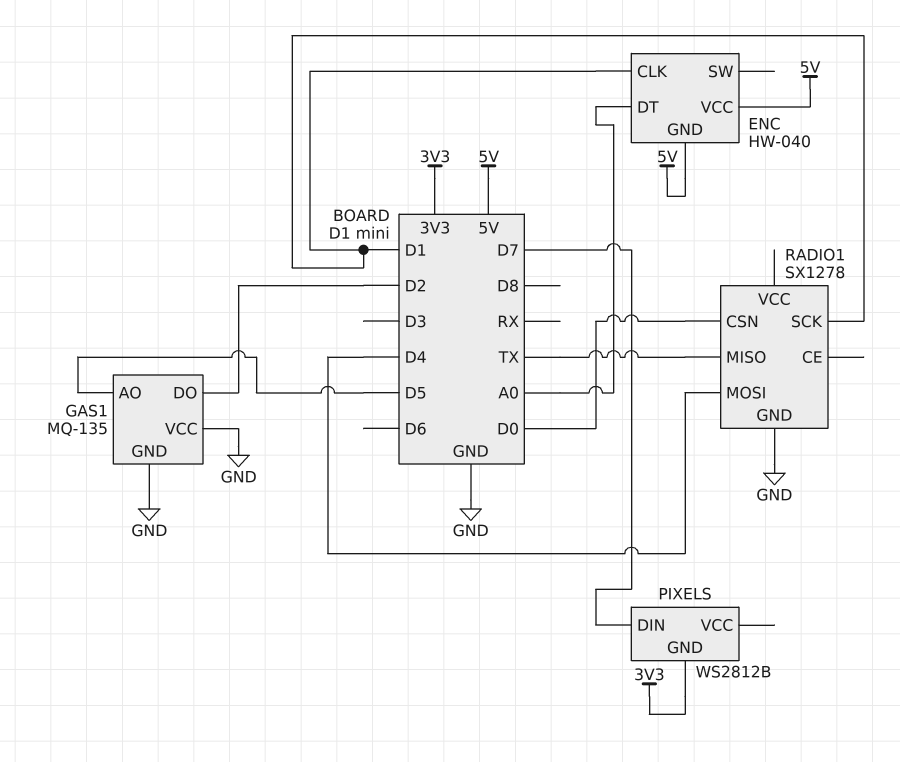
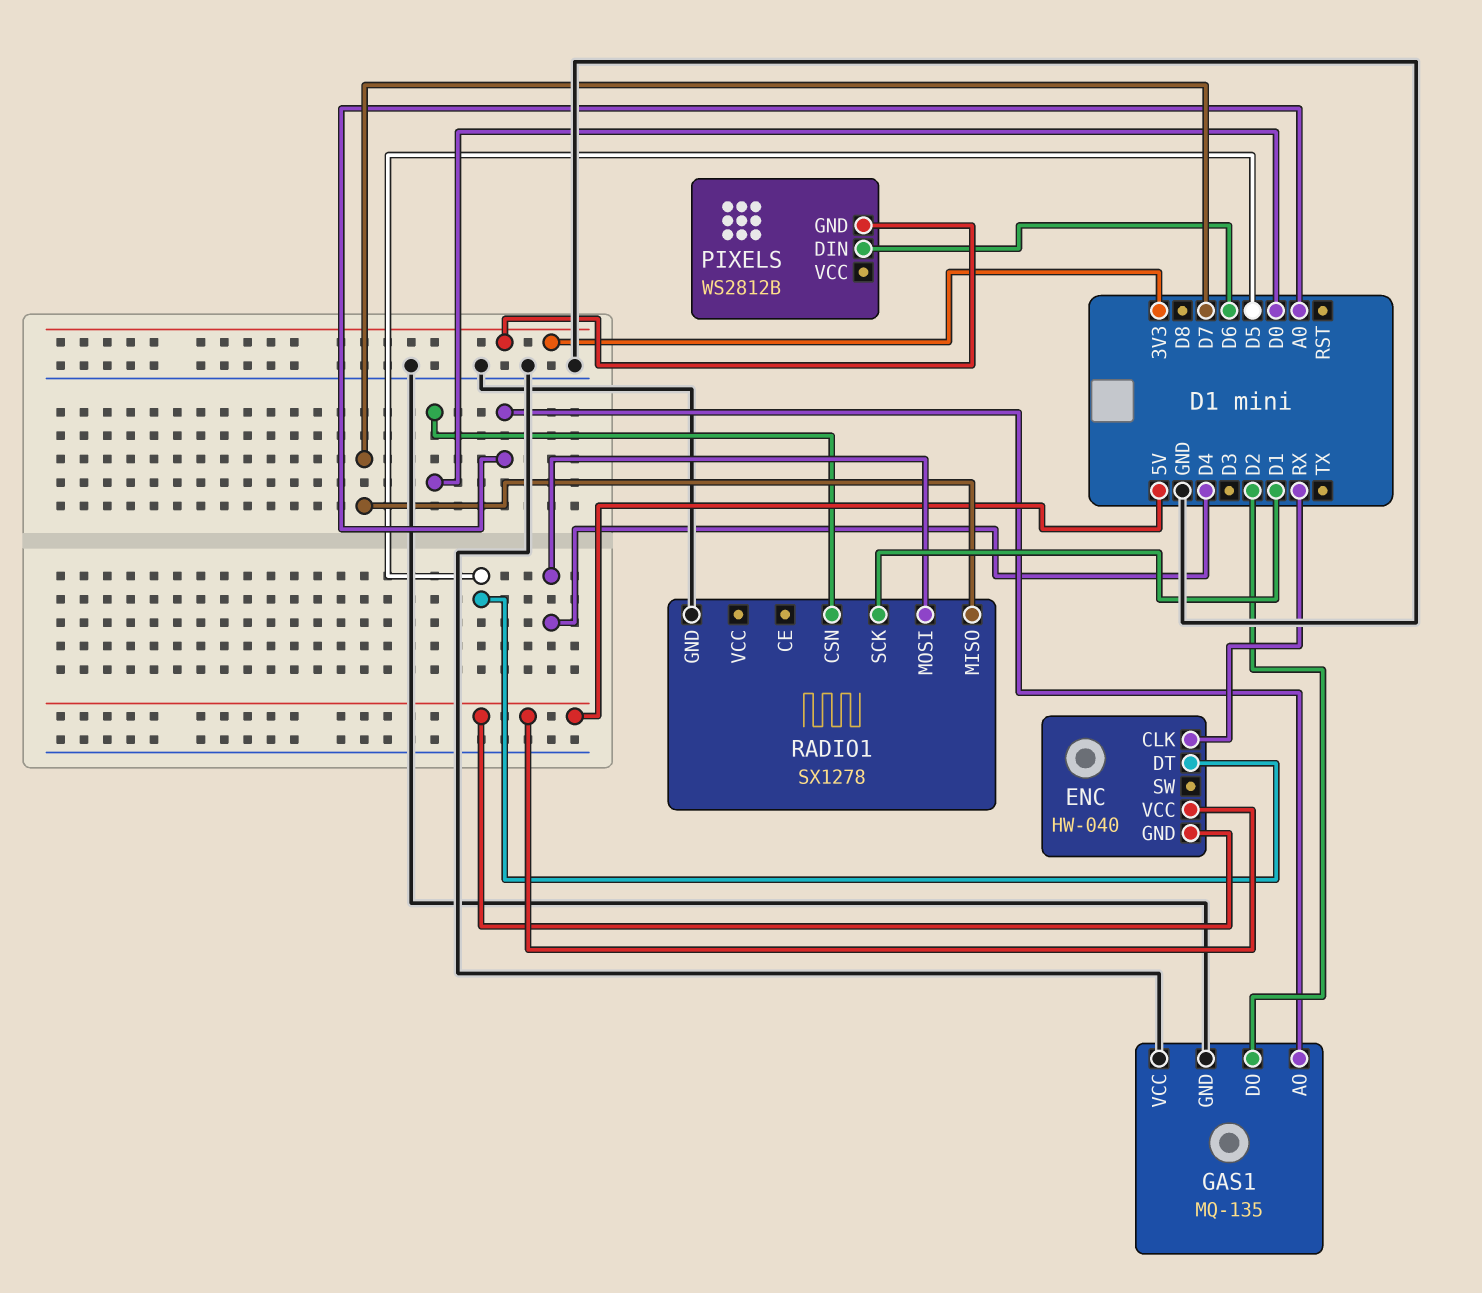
ENC pin CLK: D1 -> RX
ENC pin DT: A0 -> D5
GAS1 pin AO: D5 -> A0
PIXELS pin DIN: D7 -> D6
RADIO1 pin MISO: TX -> D7

